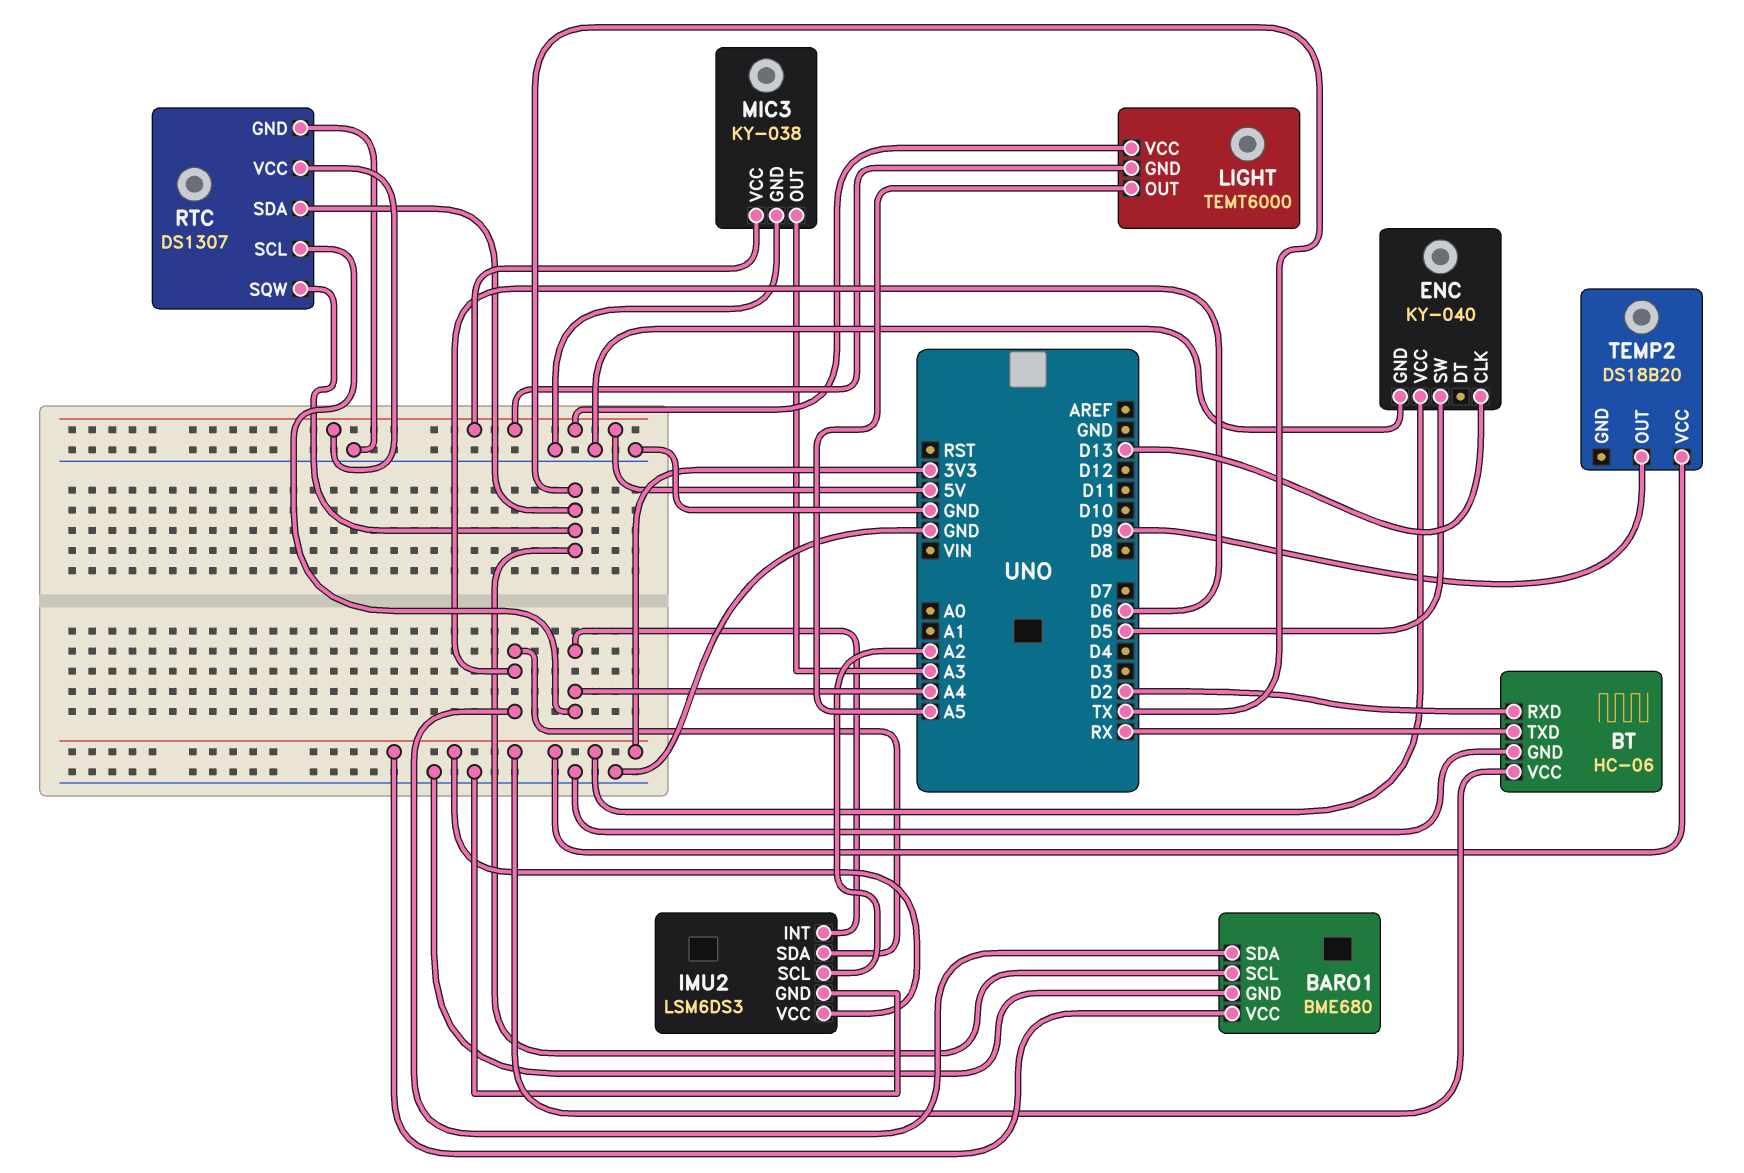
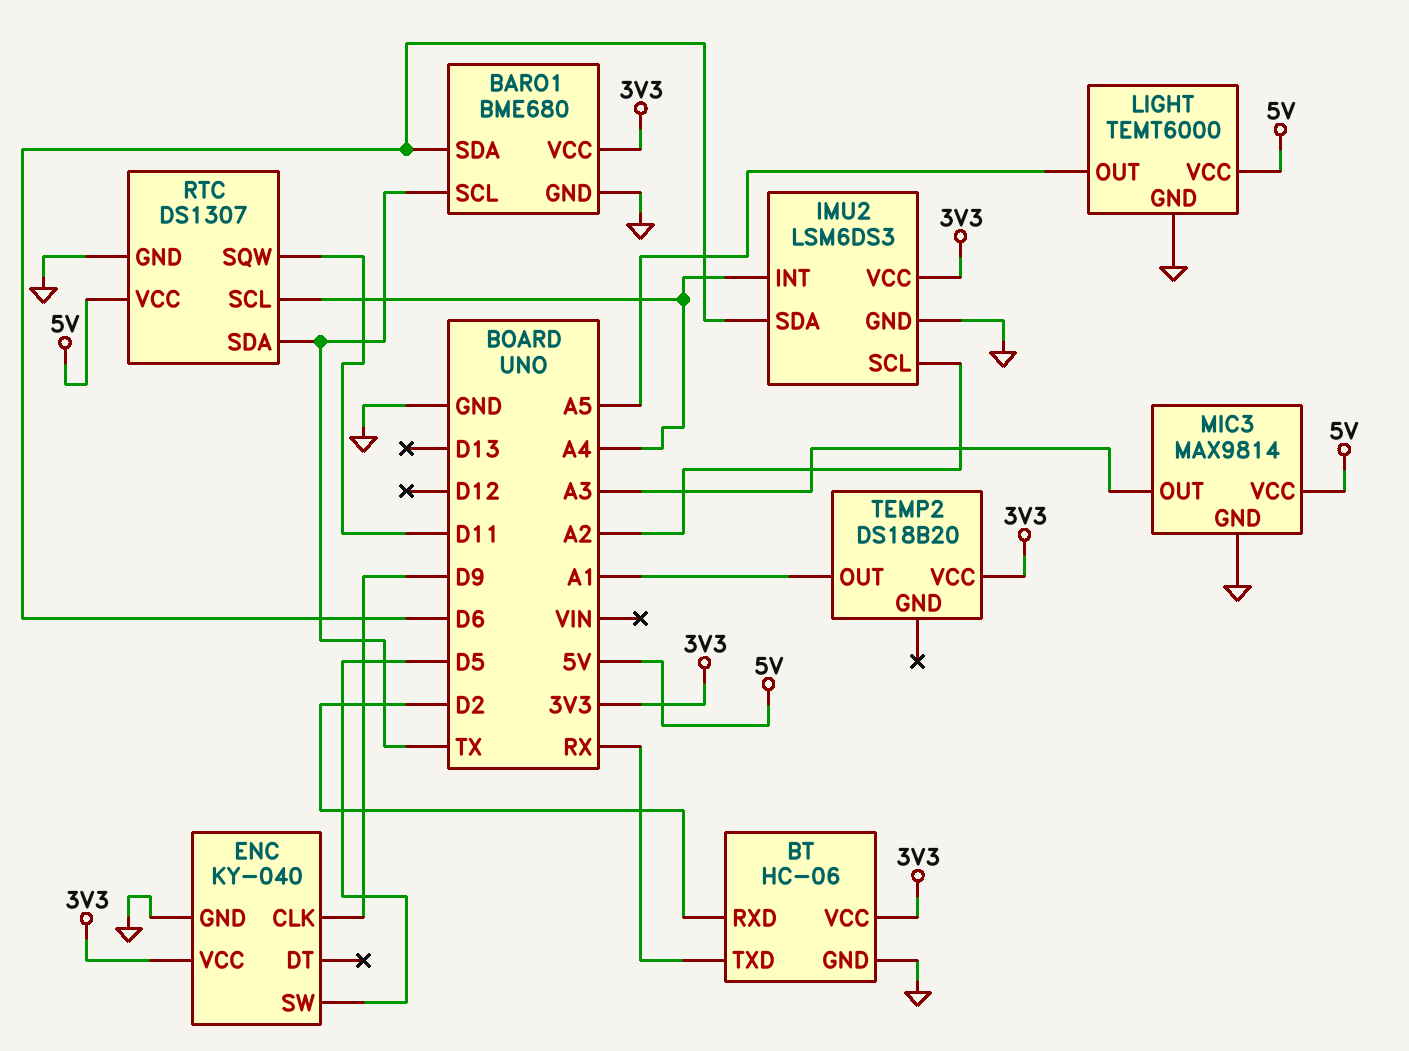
ENC pin CLK: D13 -> D9
LIGHT pin GND: 5V -> GND
MIC3: KY-038 -> MAX9814
RTC pin SQW: TX -> D11
TEMP2 pin OUT: D9 -> A1

